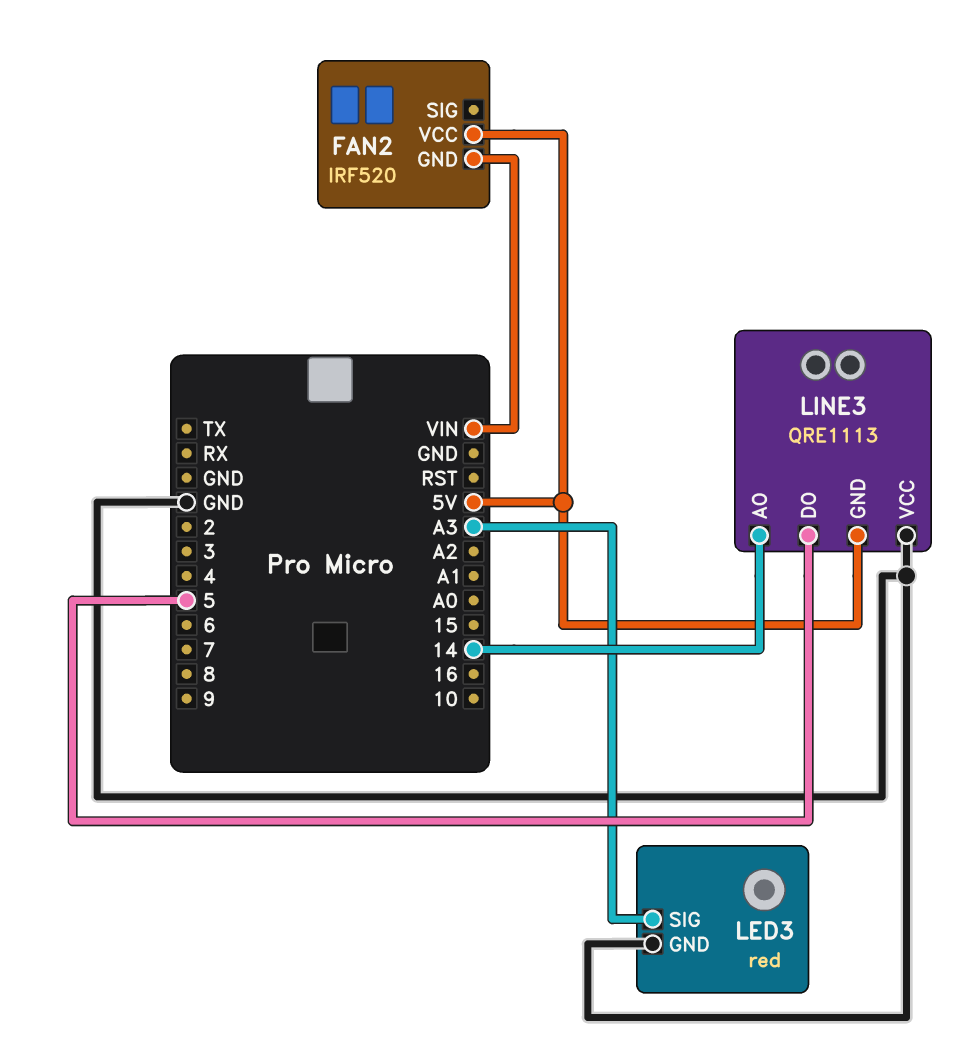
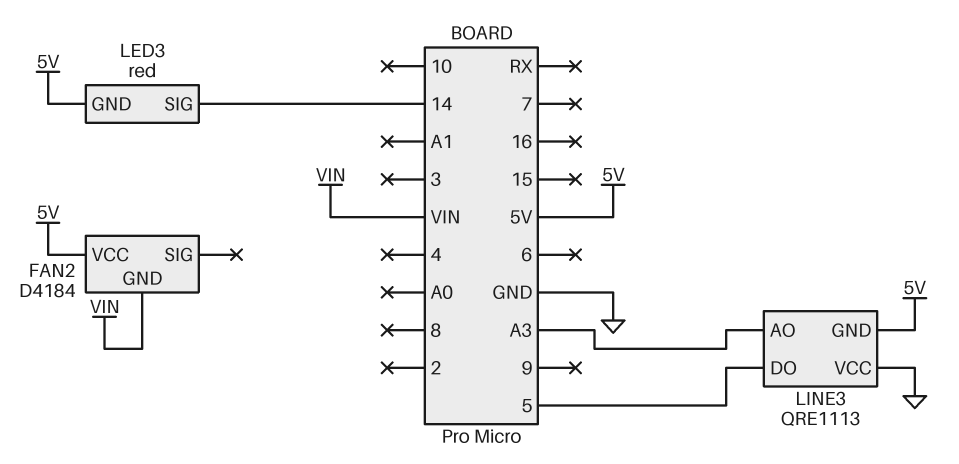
FAN2: IRF520 -> D4184
LED3 pin GND: GND -> 5V
LED3 pin SIG: A3 -> 14
LINE3 pin AO: 14 -> A3

